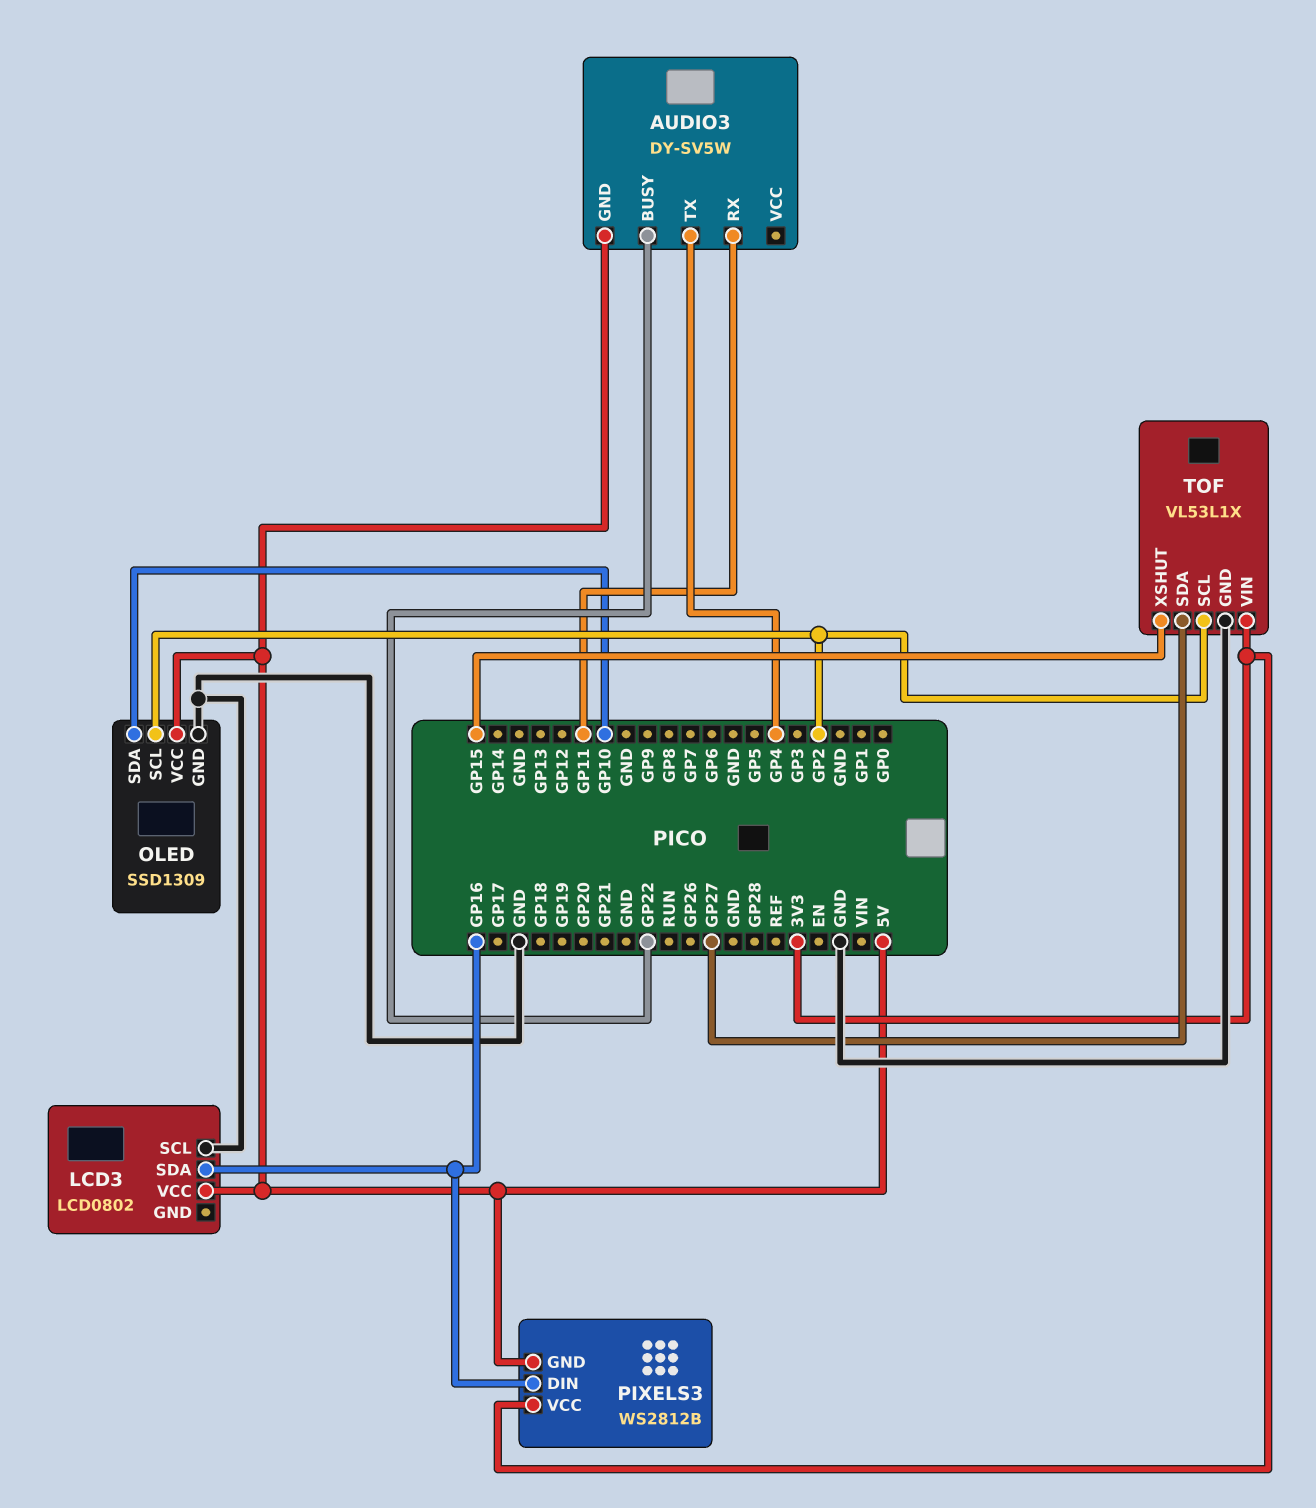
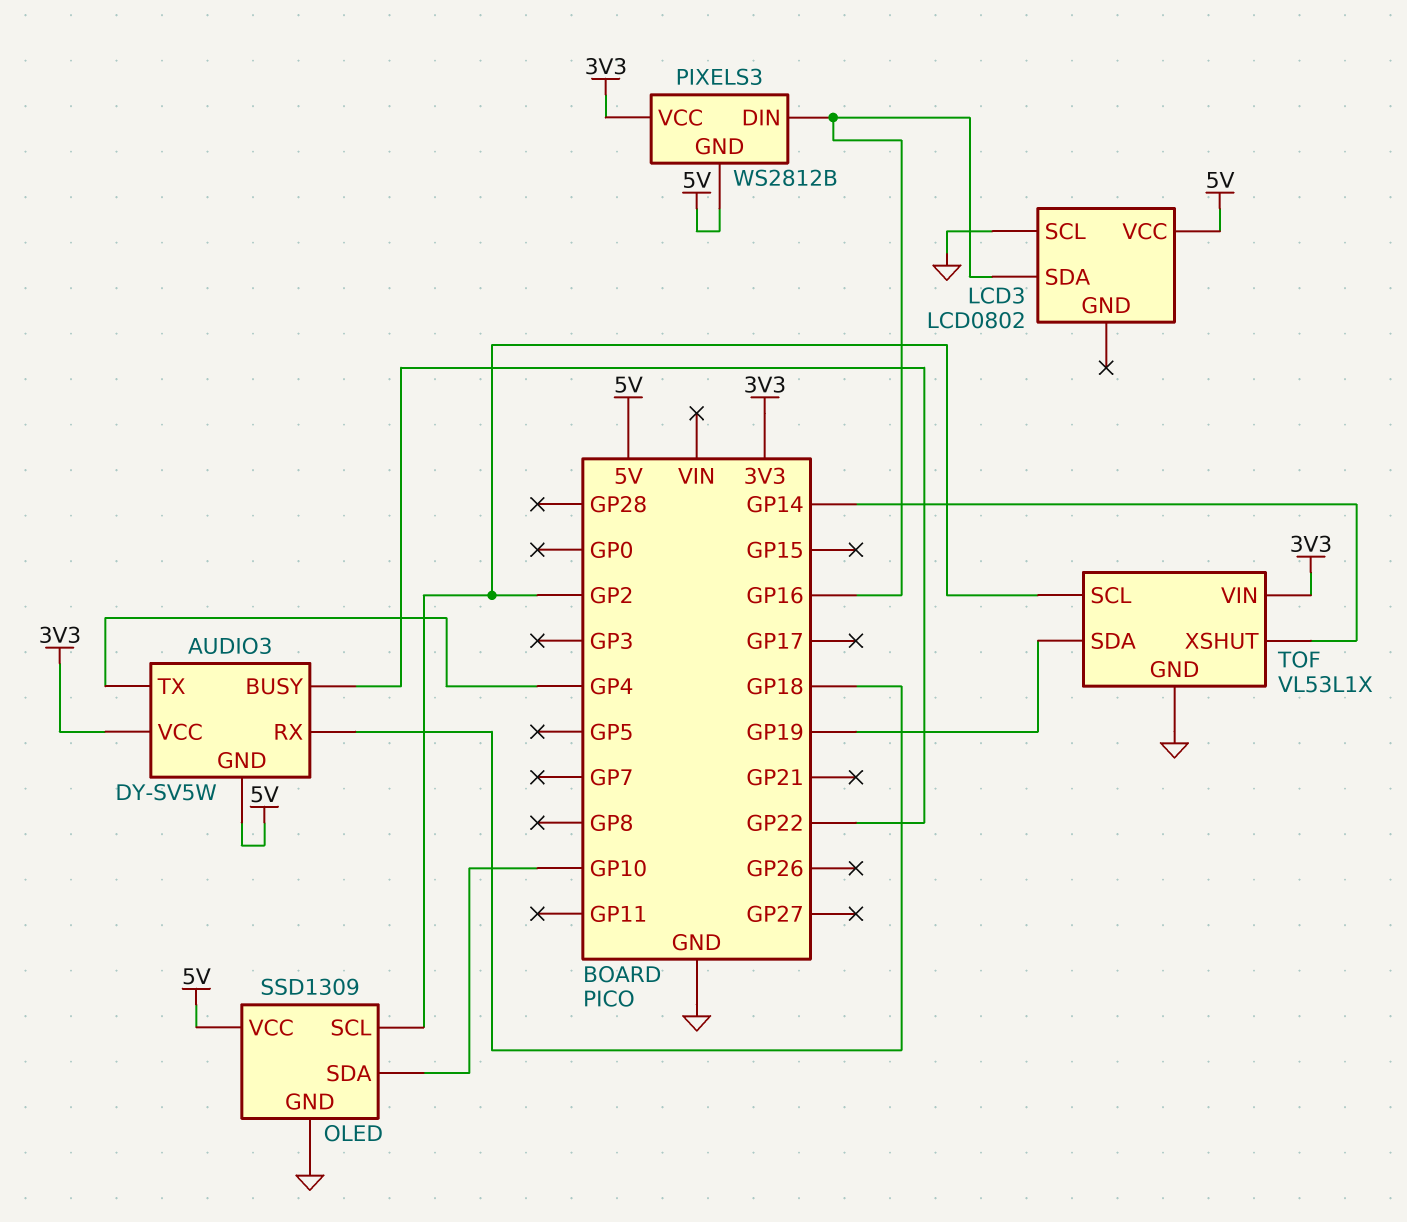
AUDIO3 pin RX: GP11 -> GP18
AUDIO3 pin VCC: none -> 3V3
TOF pin SDA: GP27 -> GP19
TOF pin XSHUT: GP15 -> GP14

